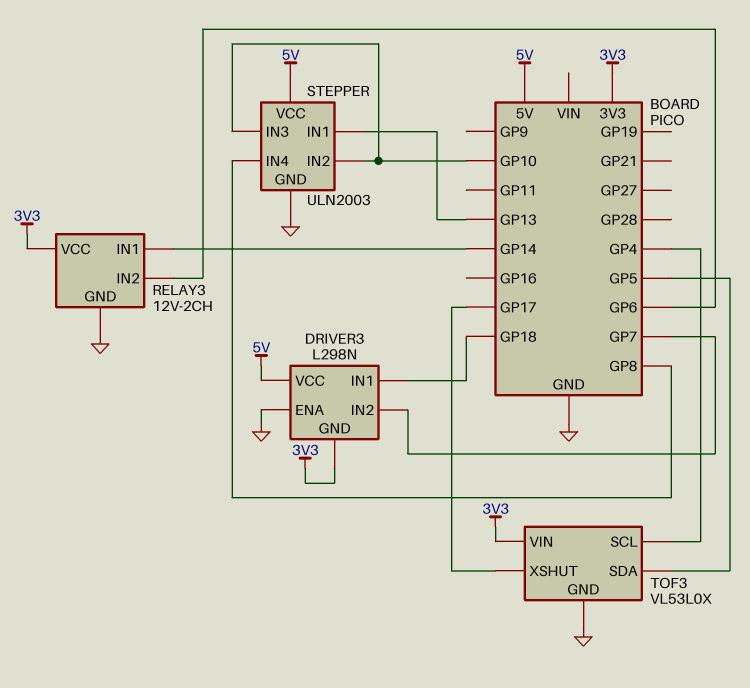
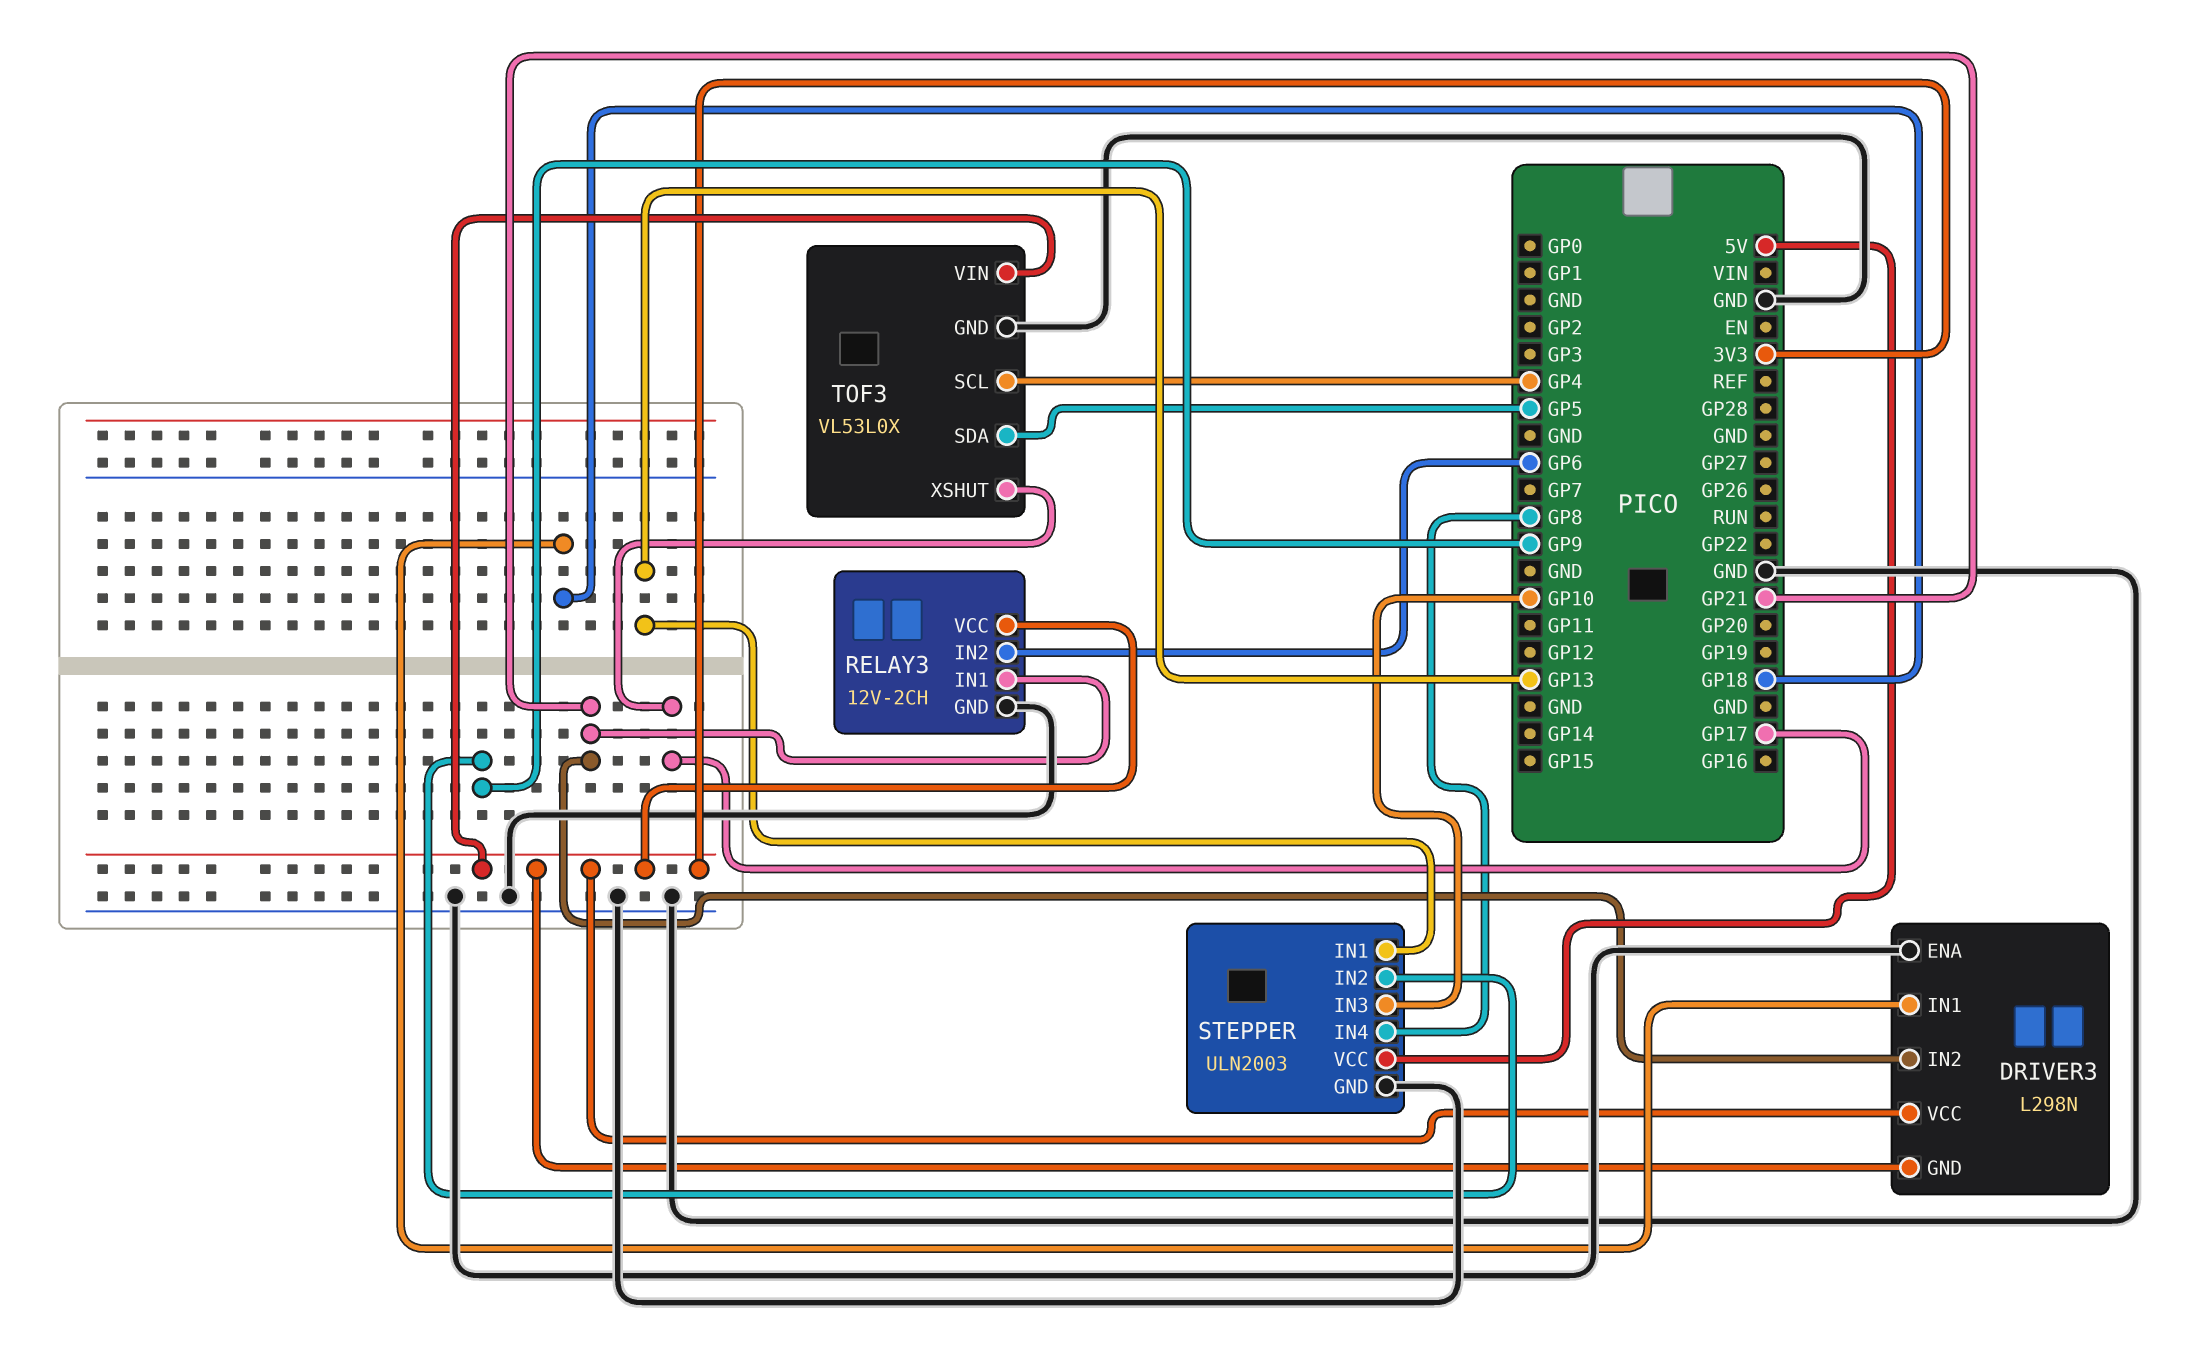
DRIVER3 pin IN2: GP7 -> GP21
DRIVER3 pin VCC: 5V -> 3V3
RELAY3 pin IN1: GP14 -> GP21
STEPPER pin IN2: GP10 -> GP9

